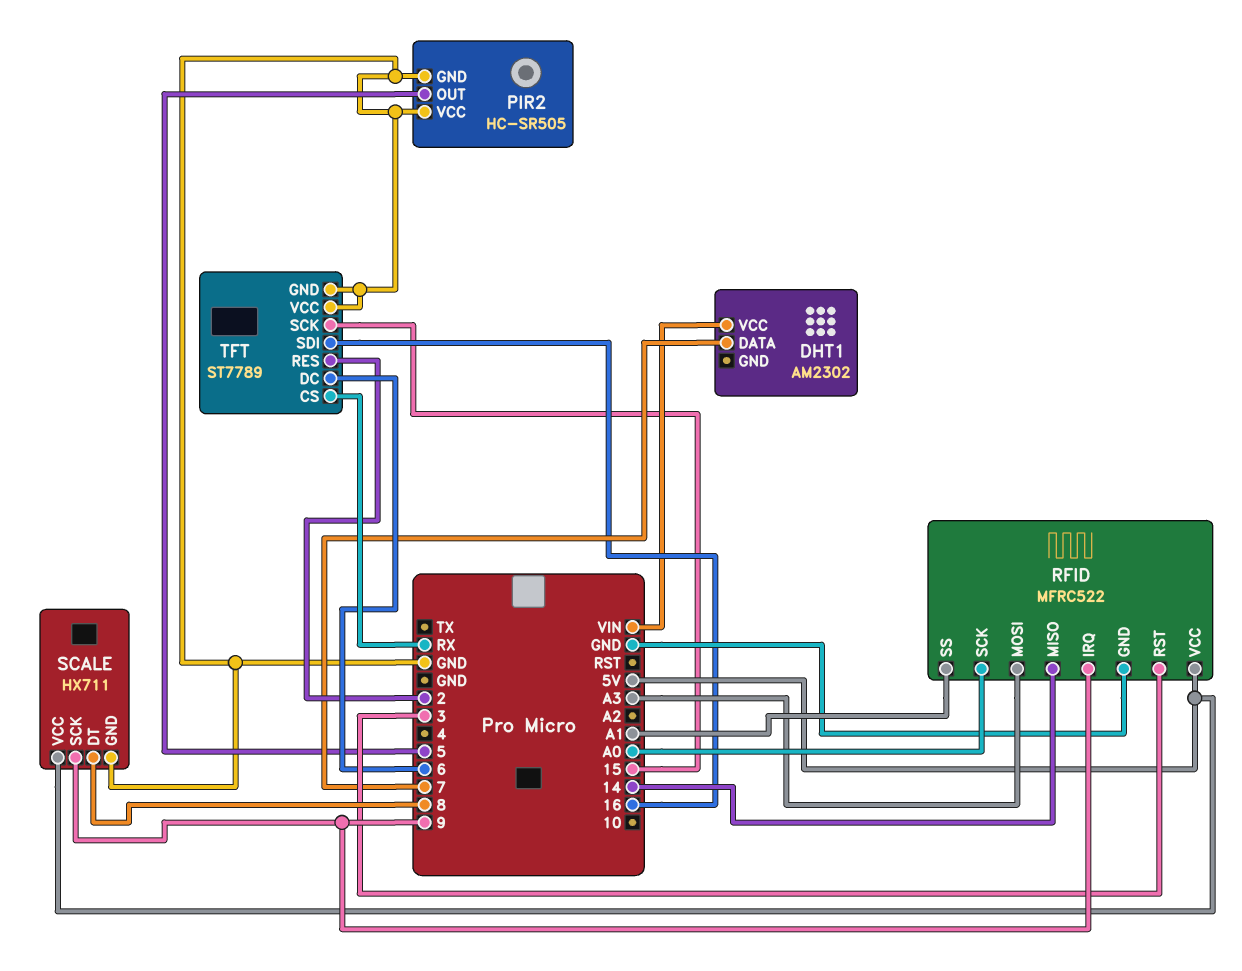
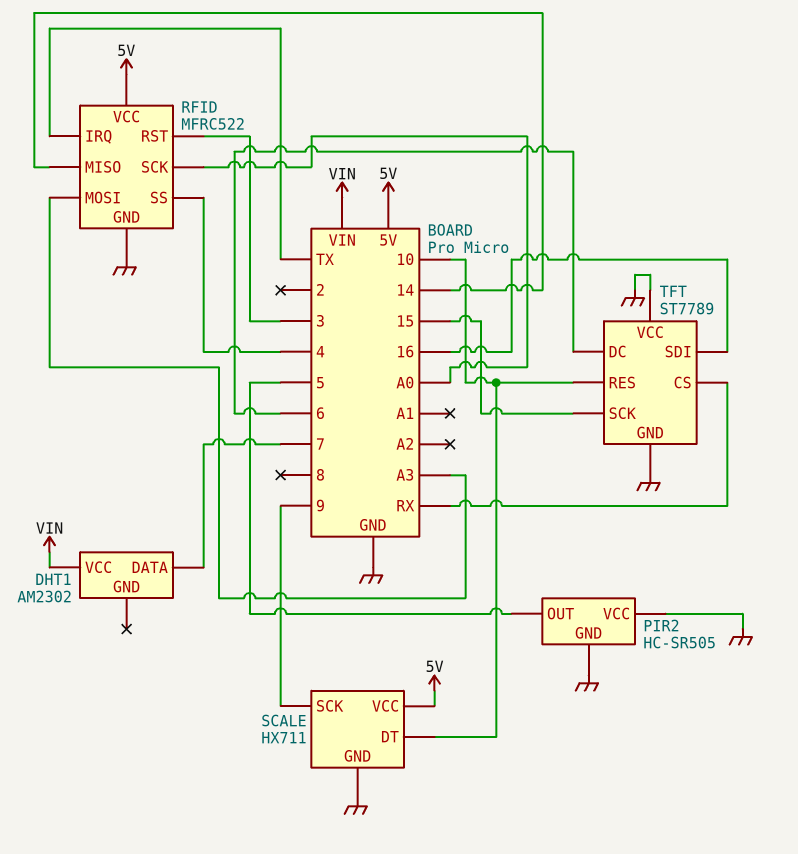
RFID pin IRQ: 9 -> TX
RFID pin SS: A1 -> 4
SCALE pin DT: 8 -> 10
TFT pin RES: 2 -> 10

